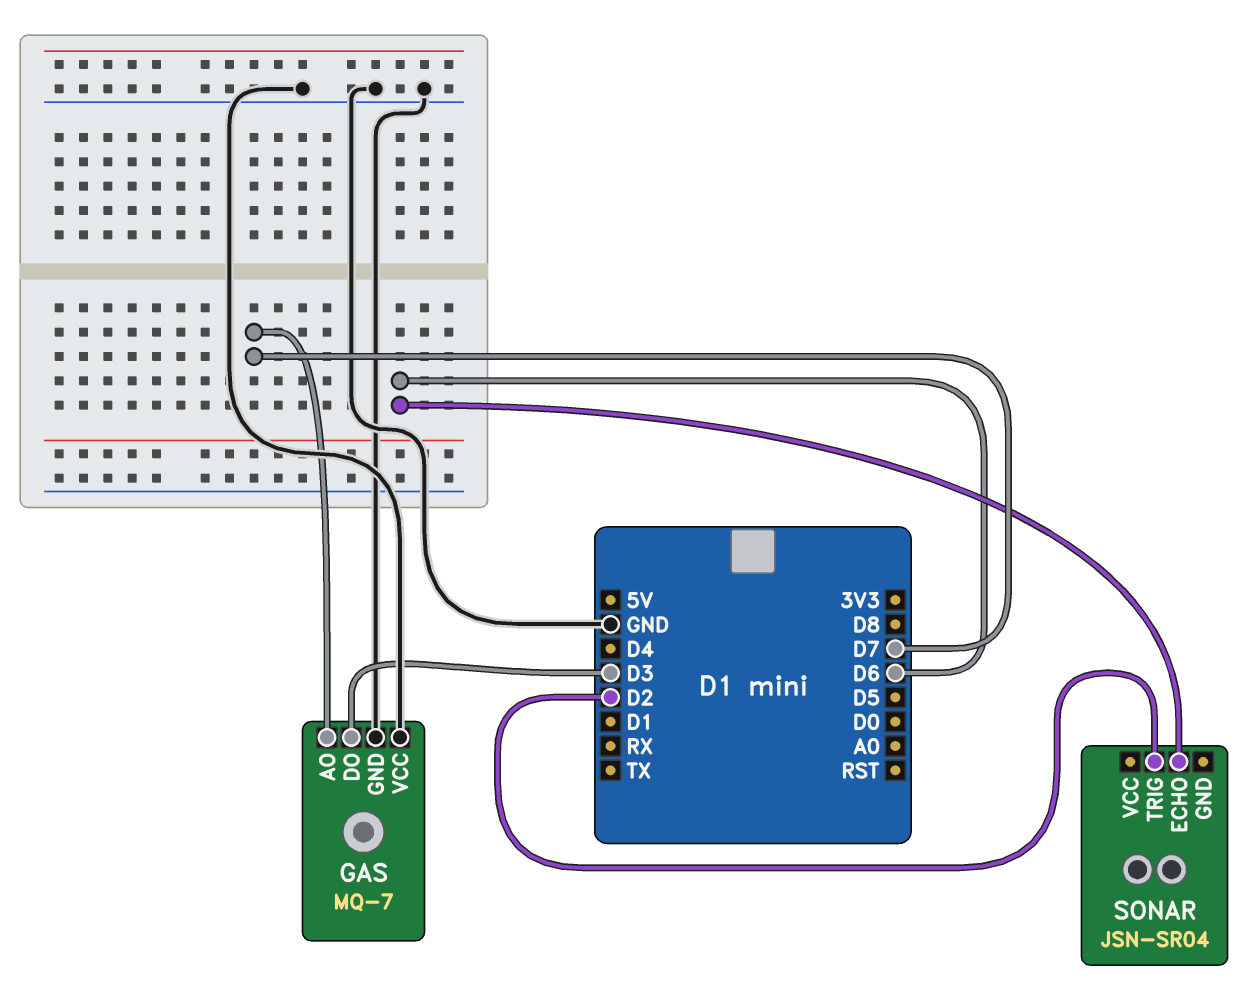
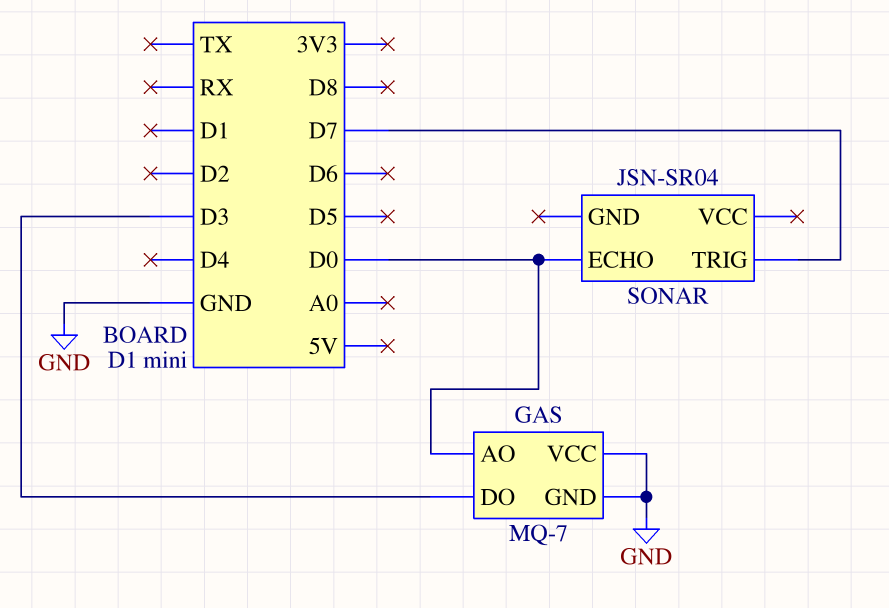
GAS pin AO: D7 -> D0
SONAR pin ECHO: D6 -> D0
SONAR pin TRIG: D2 -> D7

